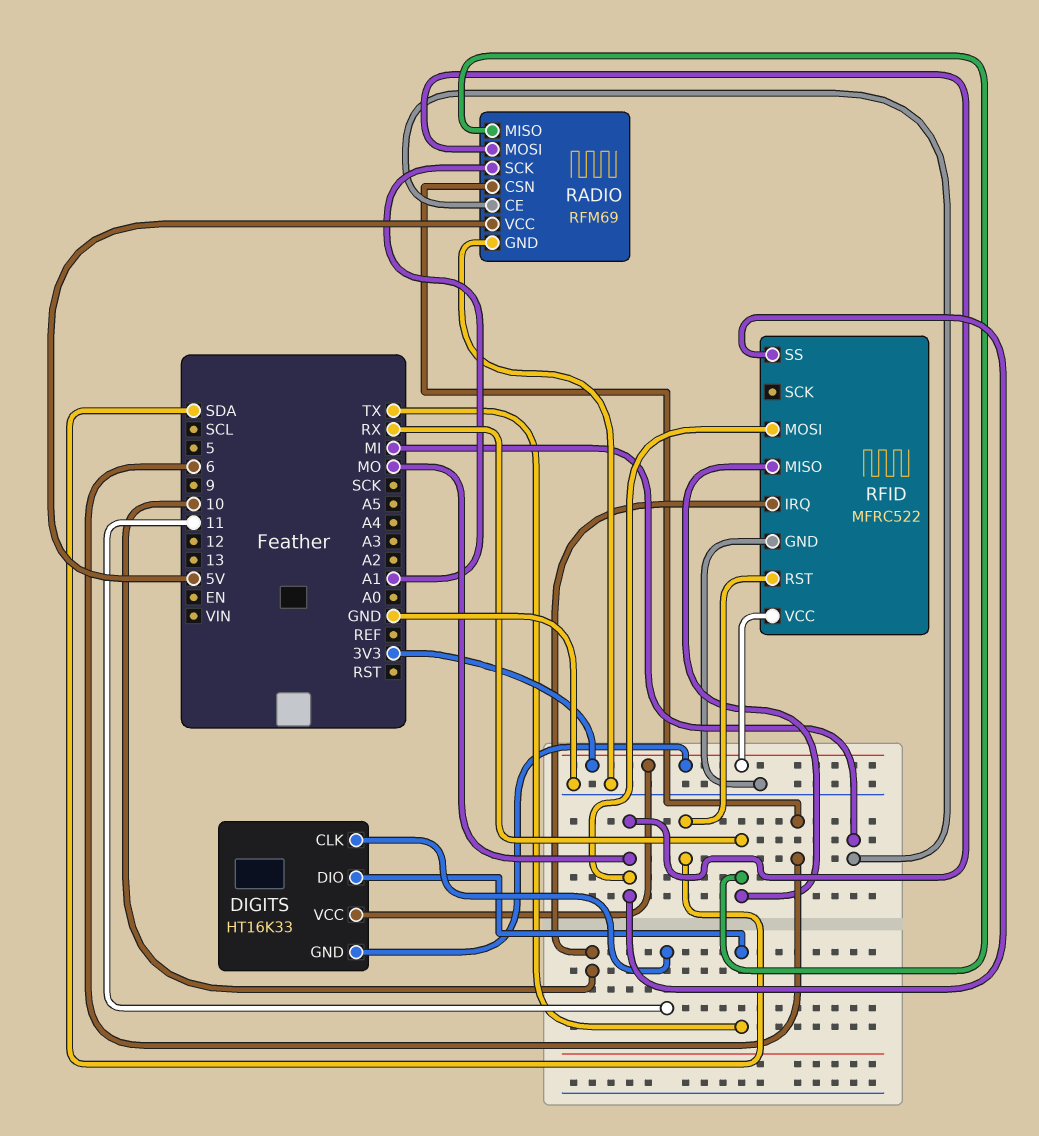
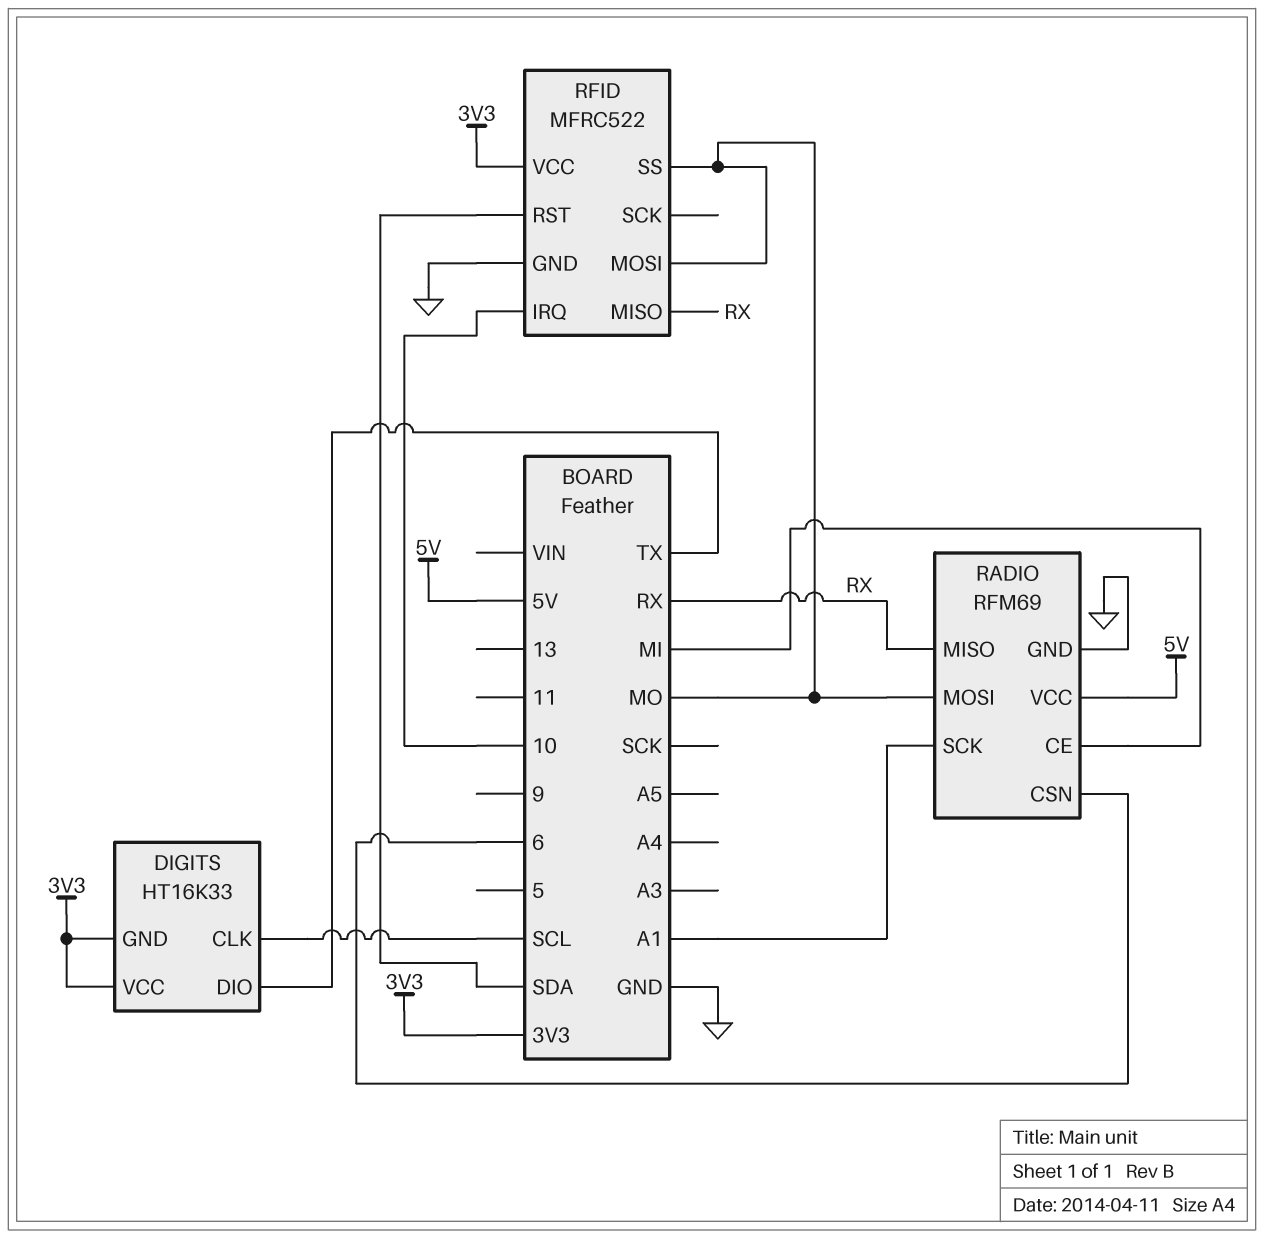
DIGITS pin CLK: 11 -> SCL

